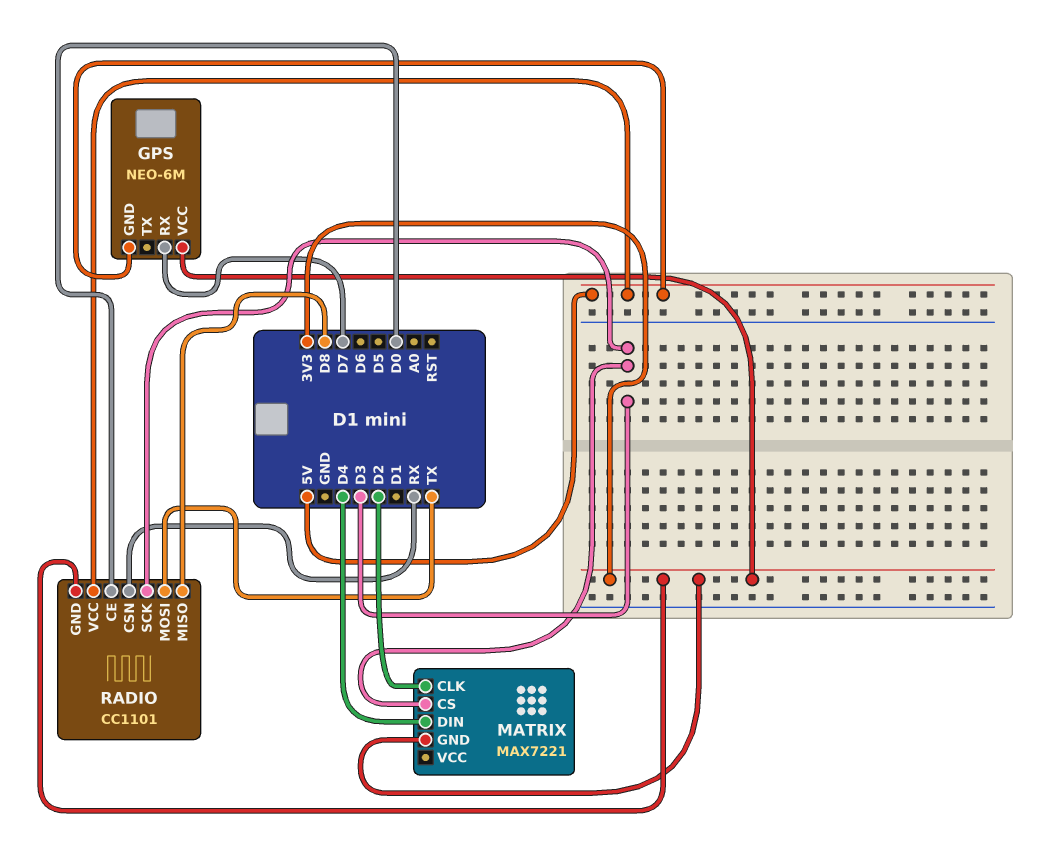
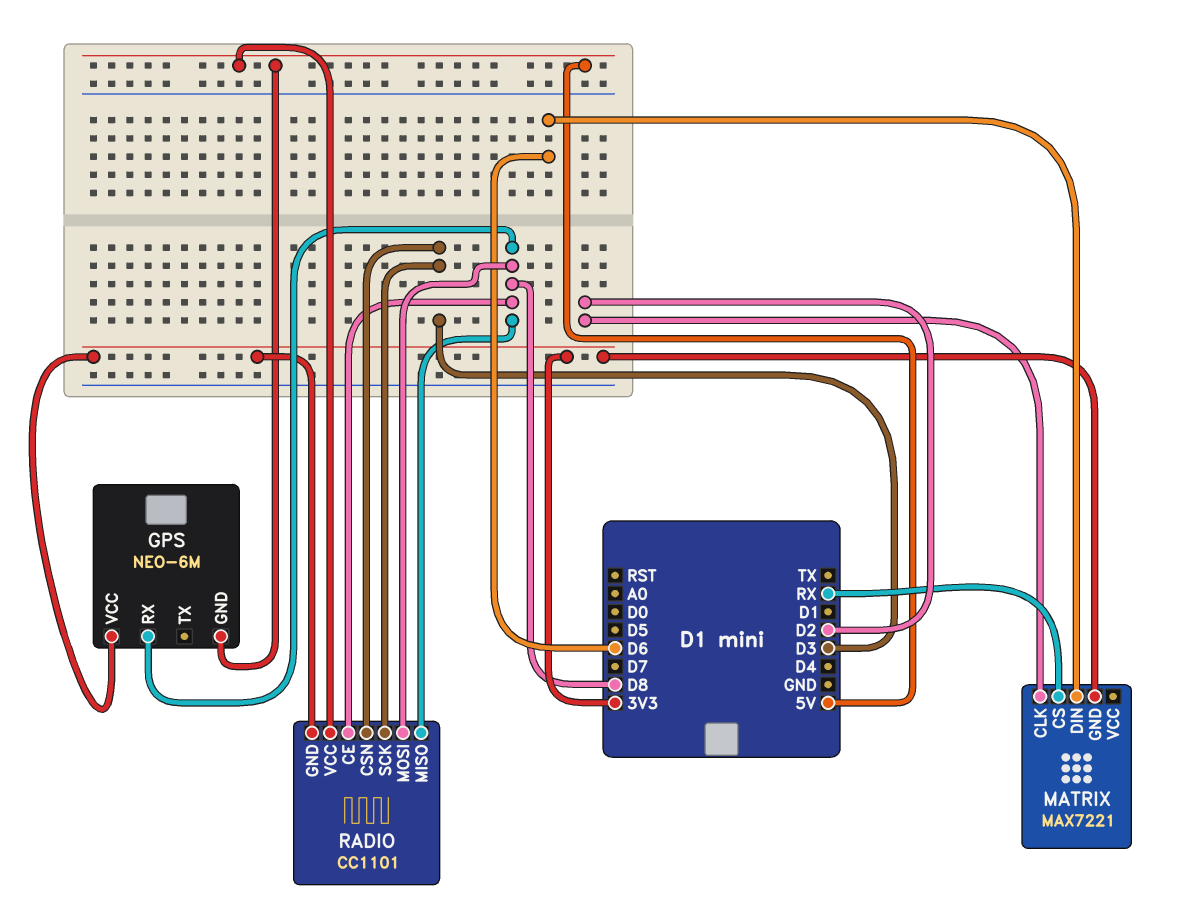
GPS pin RX: D7 -> D8
MATRIX pin CS: D3 -> RX
MATRIX pin DIN: D4 -> D6
RADIO pin CE: D0 -> D8
RADIO pin CSN: RX -> D3
RADIO pin MOSI: TX -> D8

